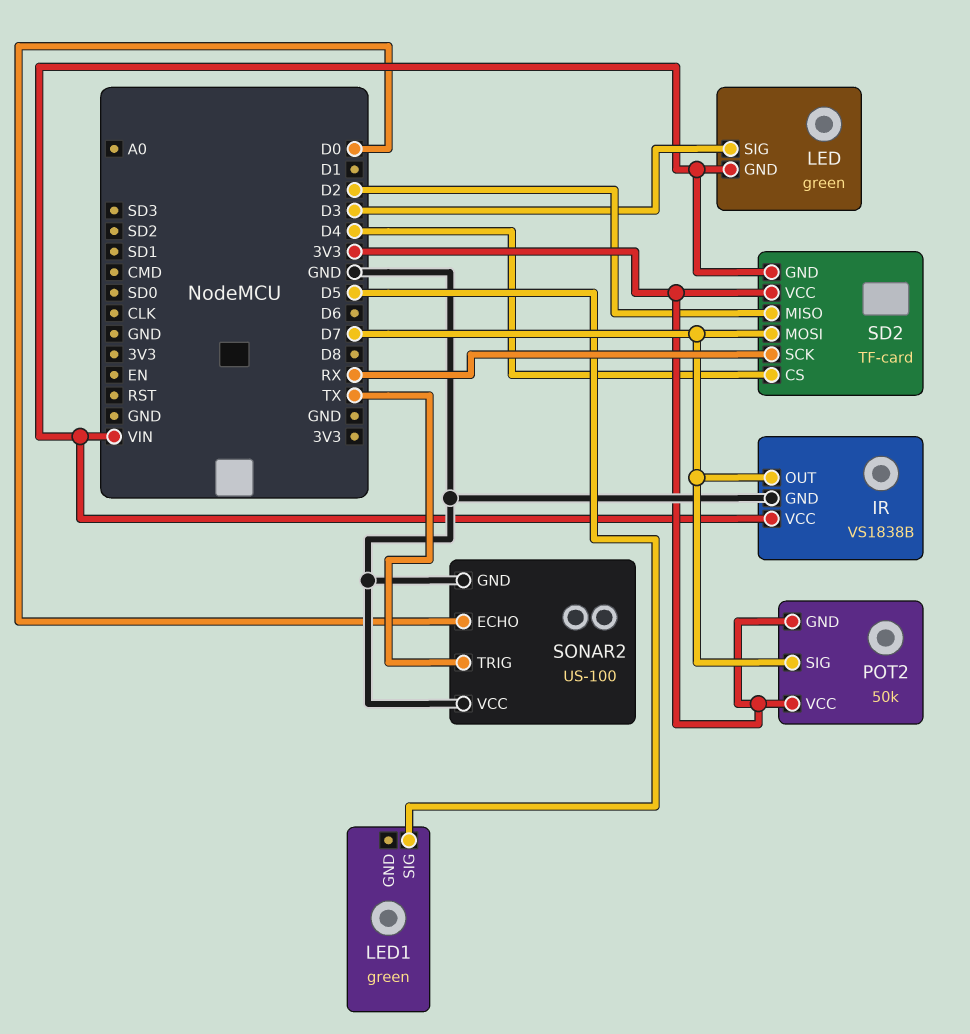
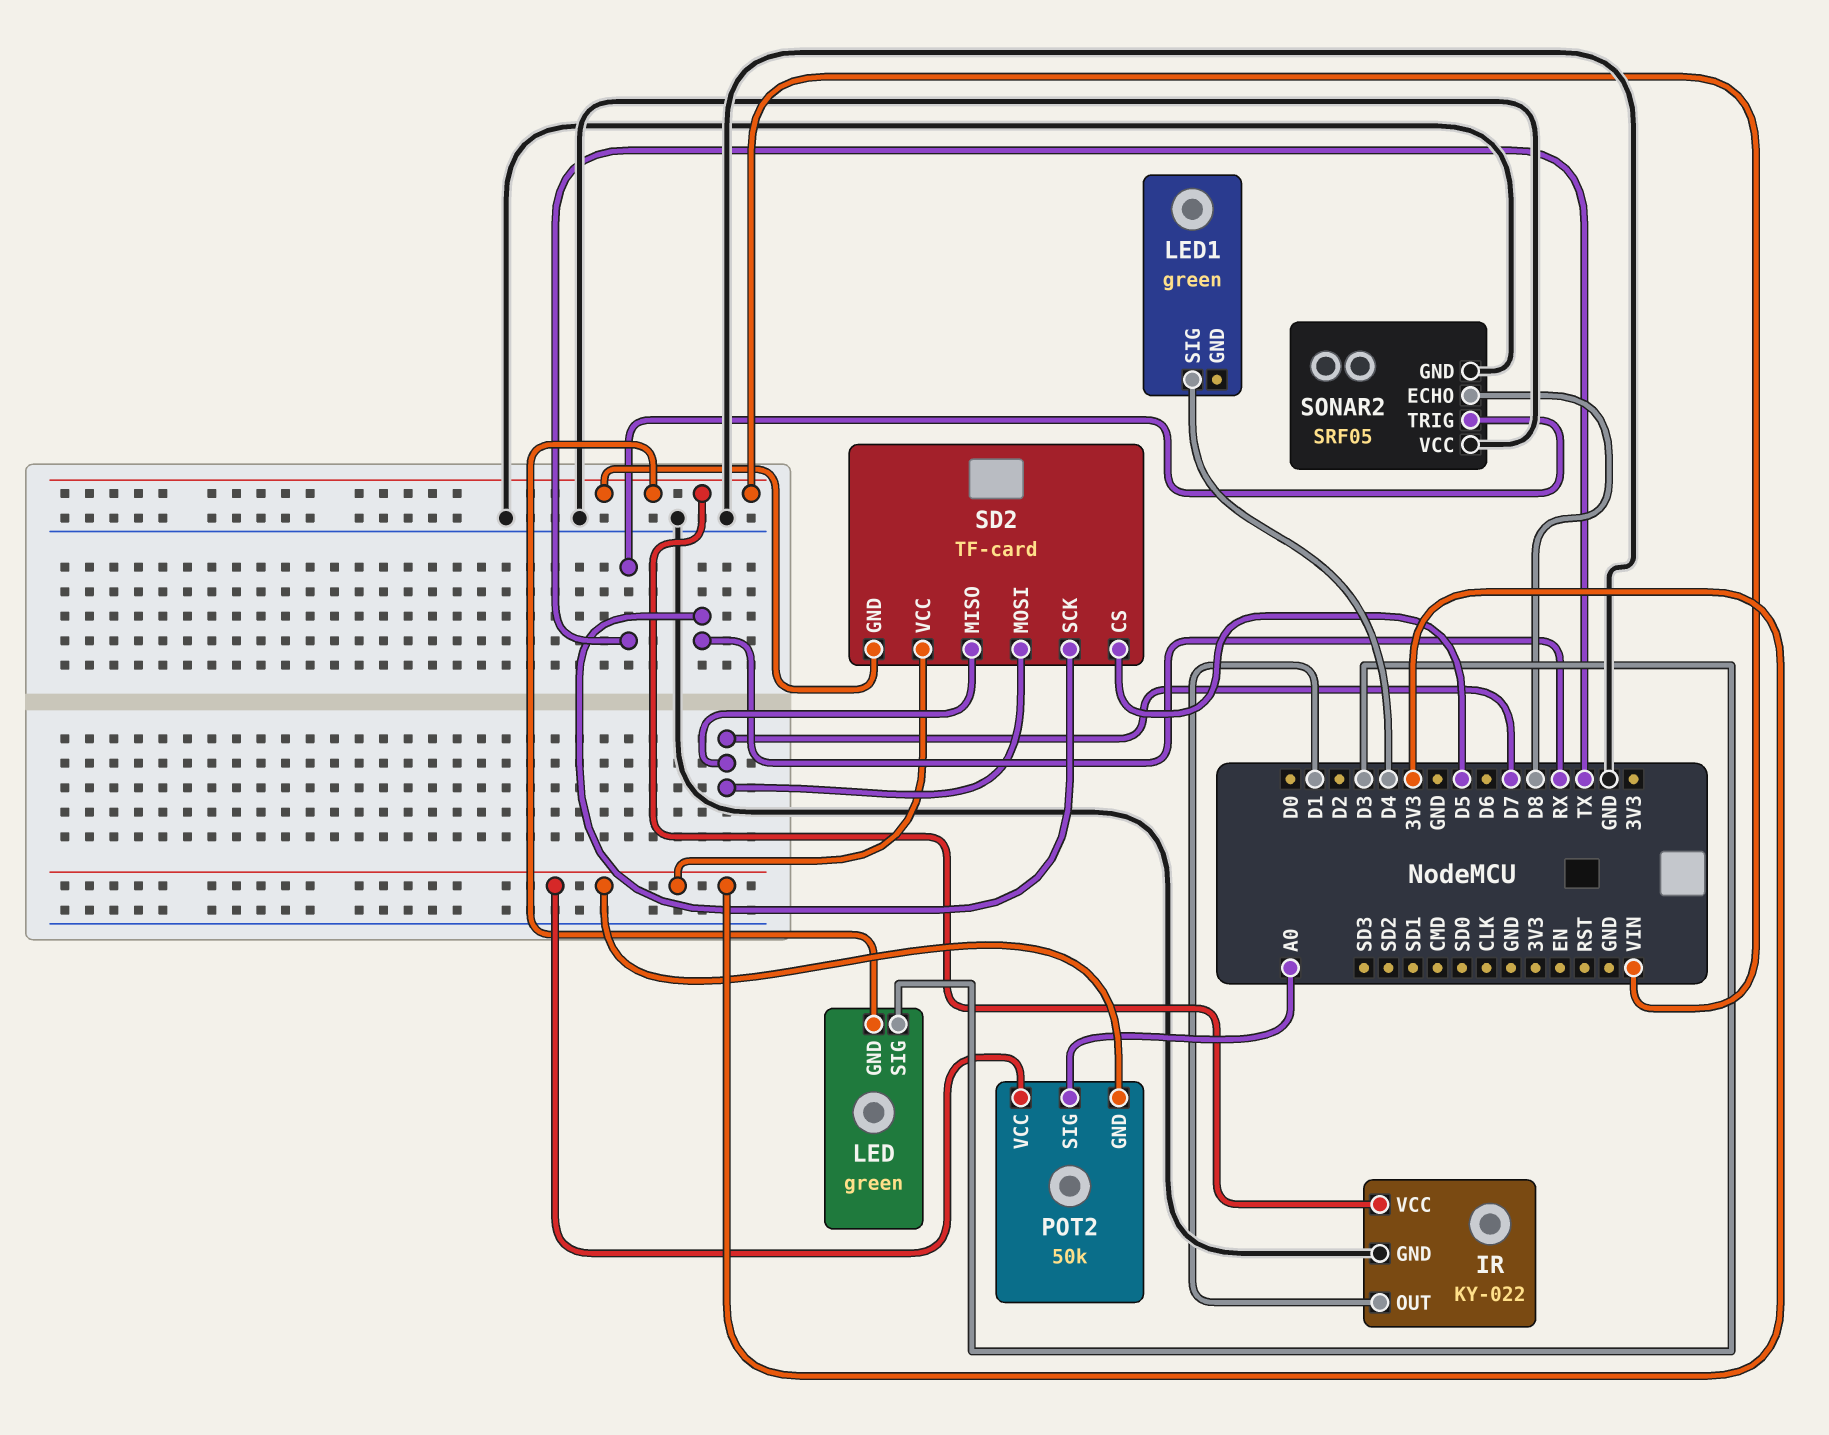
IR: VS1838B -> KY-022
IR pin OUT: D7 -> D1
LED1 pin SIG: D5 -> D4
POT2 pin SIG: D7 -> A0
SD2 pin CS: D4 -> D5
SD2 pin MISO: D2 -> D7
SONAR2: US-100 -> SRF05
SONAR2 pin ECHO: D0 -> D8

